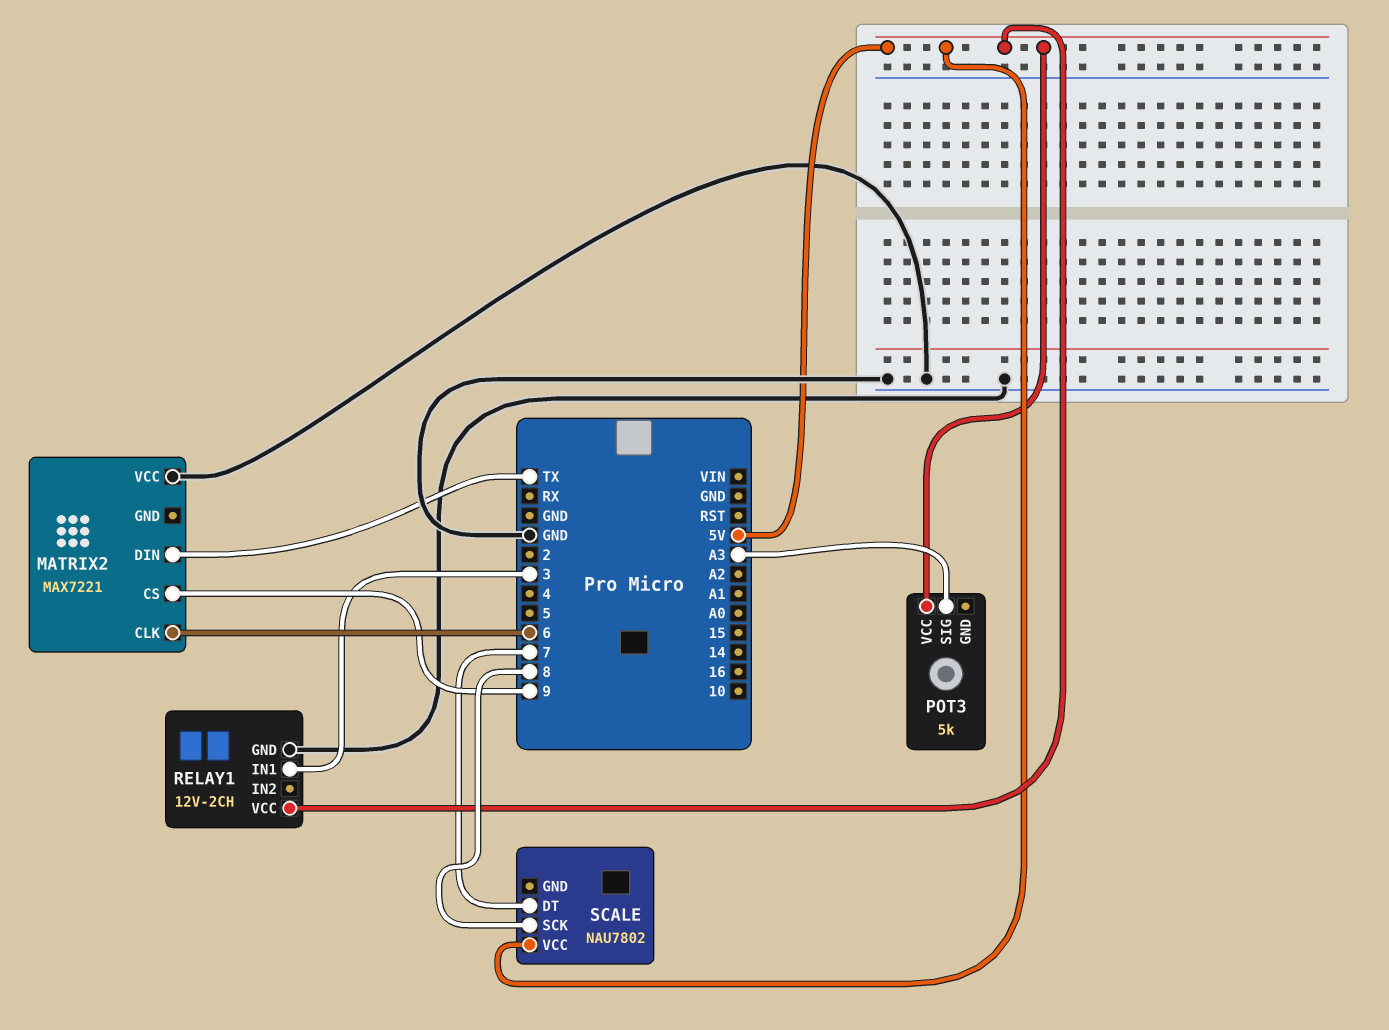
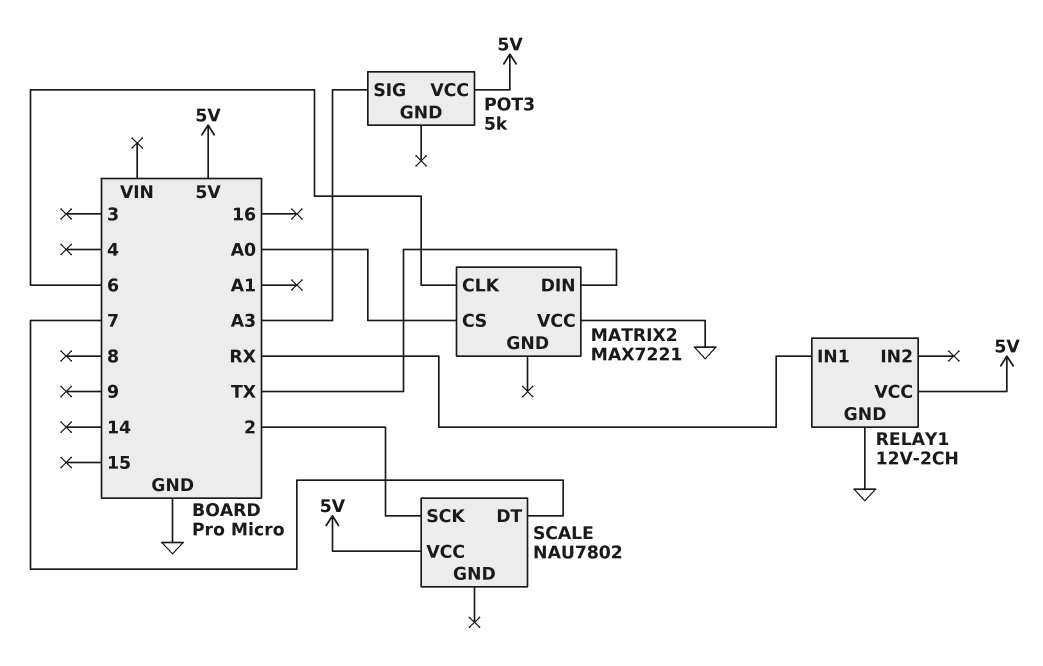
MATRIX2 pin CS: 9 -> A0
RELAY1 pin IN1: 3 -> RX
SCALE pin SCK: 8 -> 2

